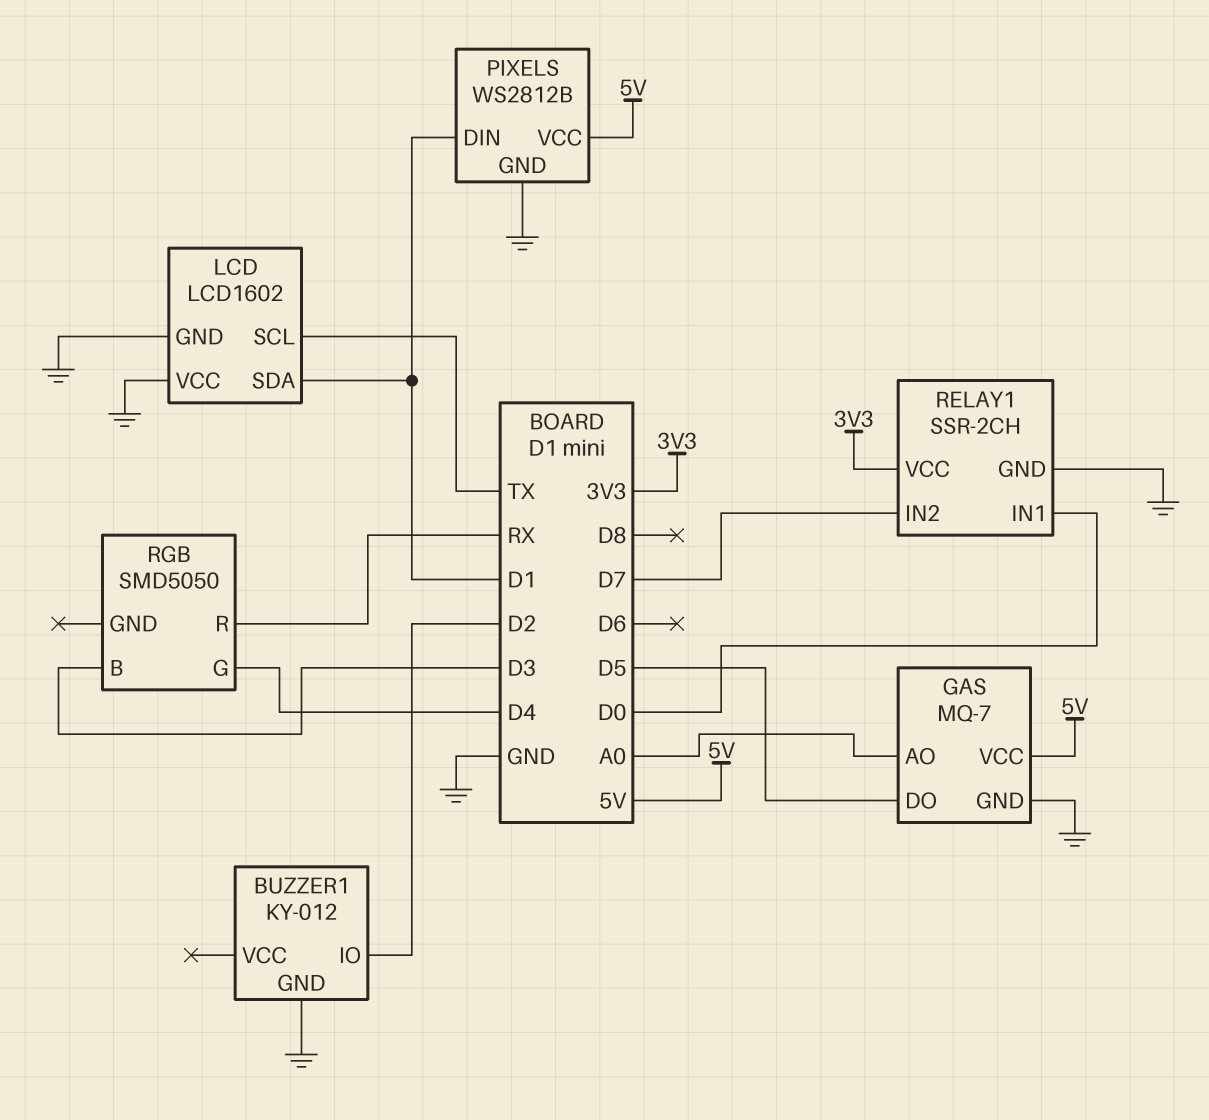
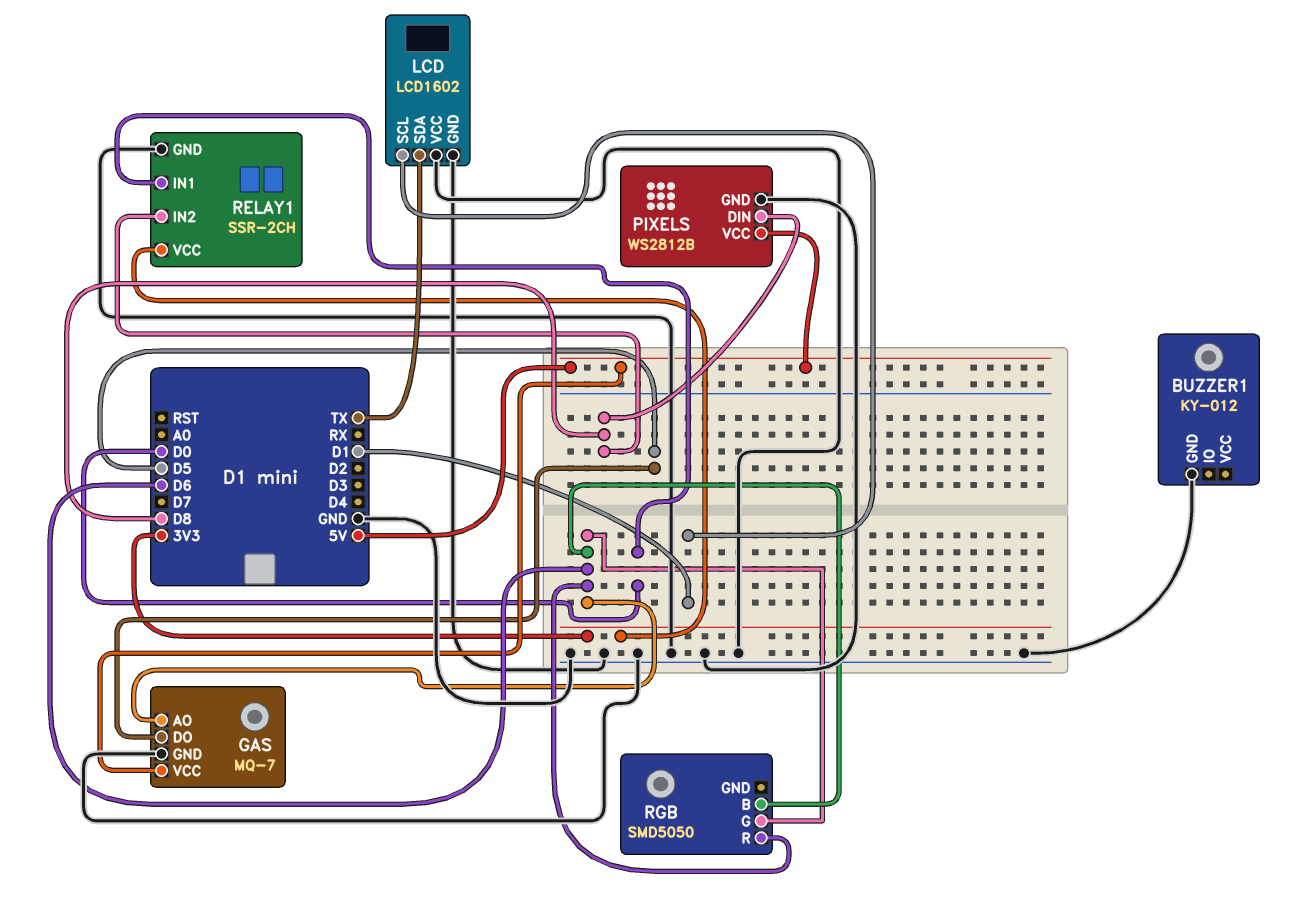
BUZZER1 pin IO: D2 -> none
GAS pin AO: A0 -> D6
LCD pin SCL: TX -> D1
LCD pin SDA: D1 -> TX
PIXELS pin DIN: D1 -> D8
RELAY1 pin IN2: D7 -> D8
RGB pin B: D3 -> D6
RGB pin G: D4 -> D6
RGB pin R: RX -> D6

